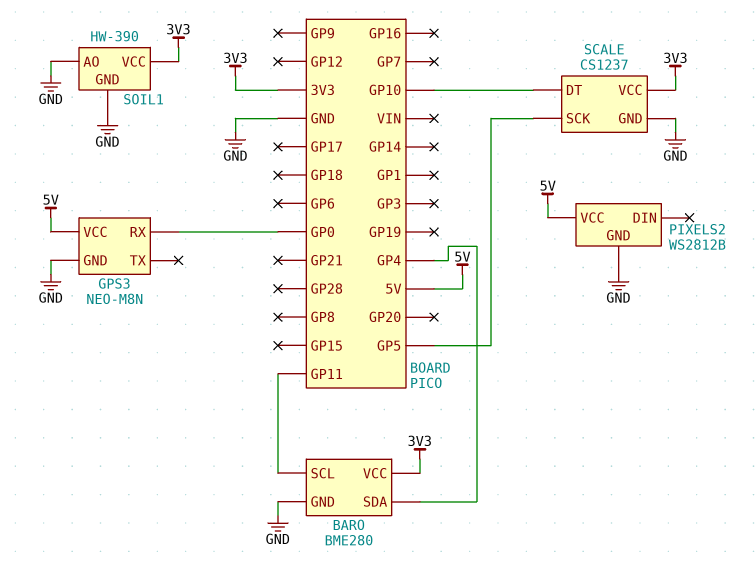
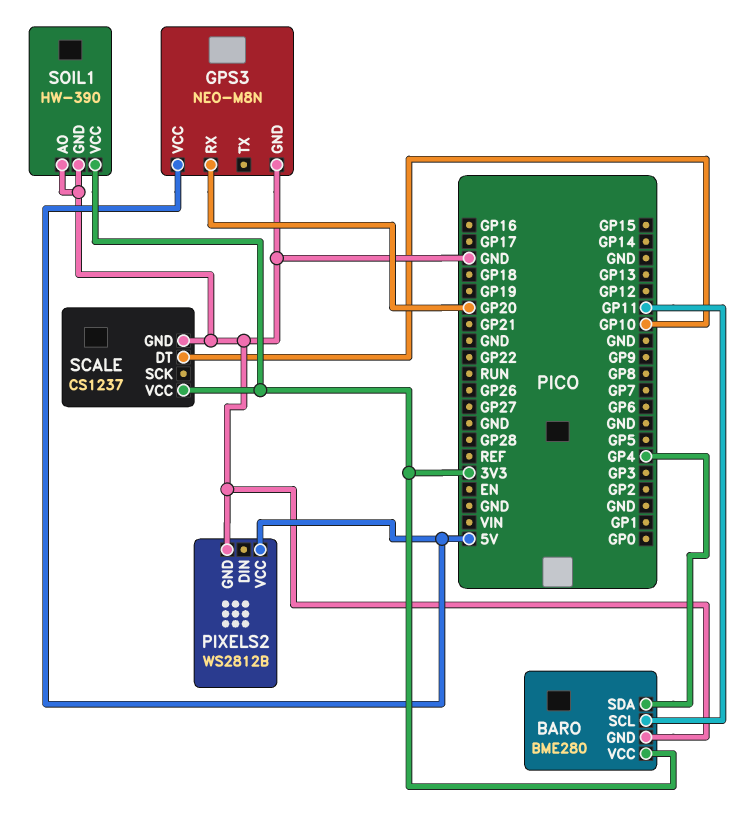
GPS3 pin RX: GP0 -> GP20
SCALE pin SCK: GP5 -> none

